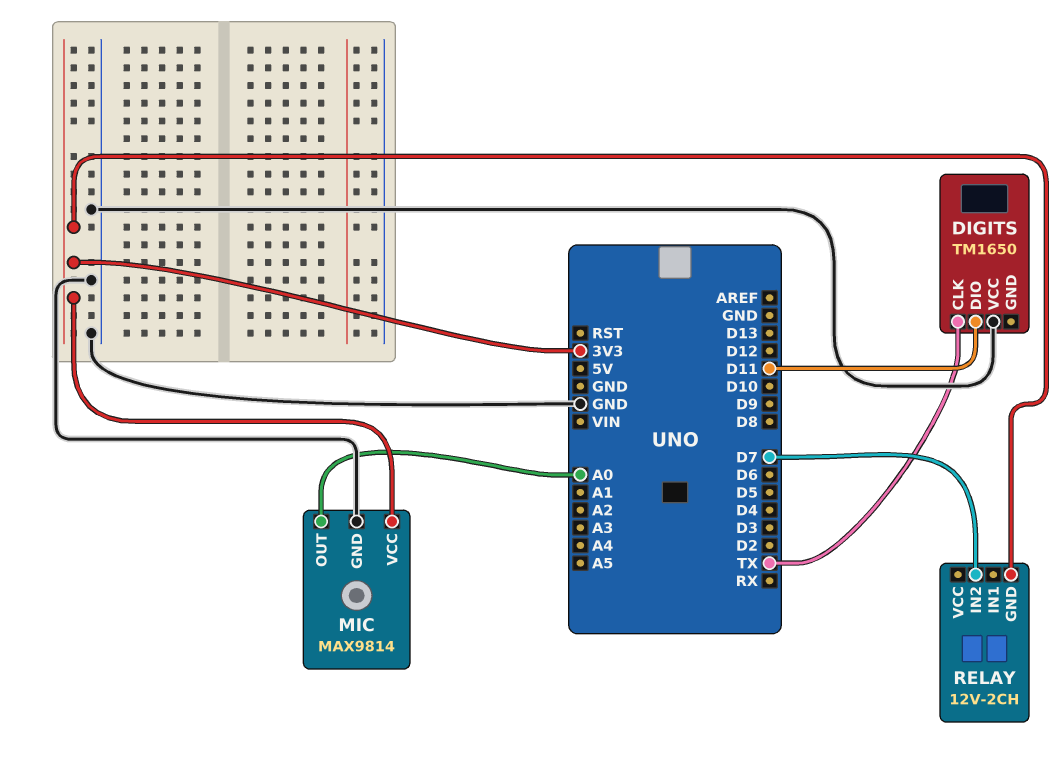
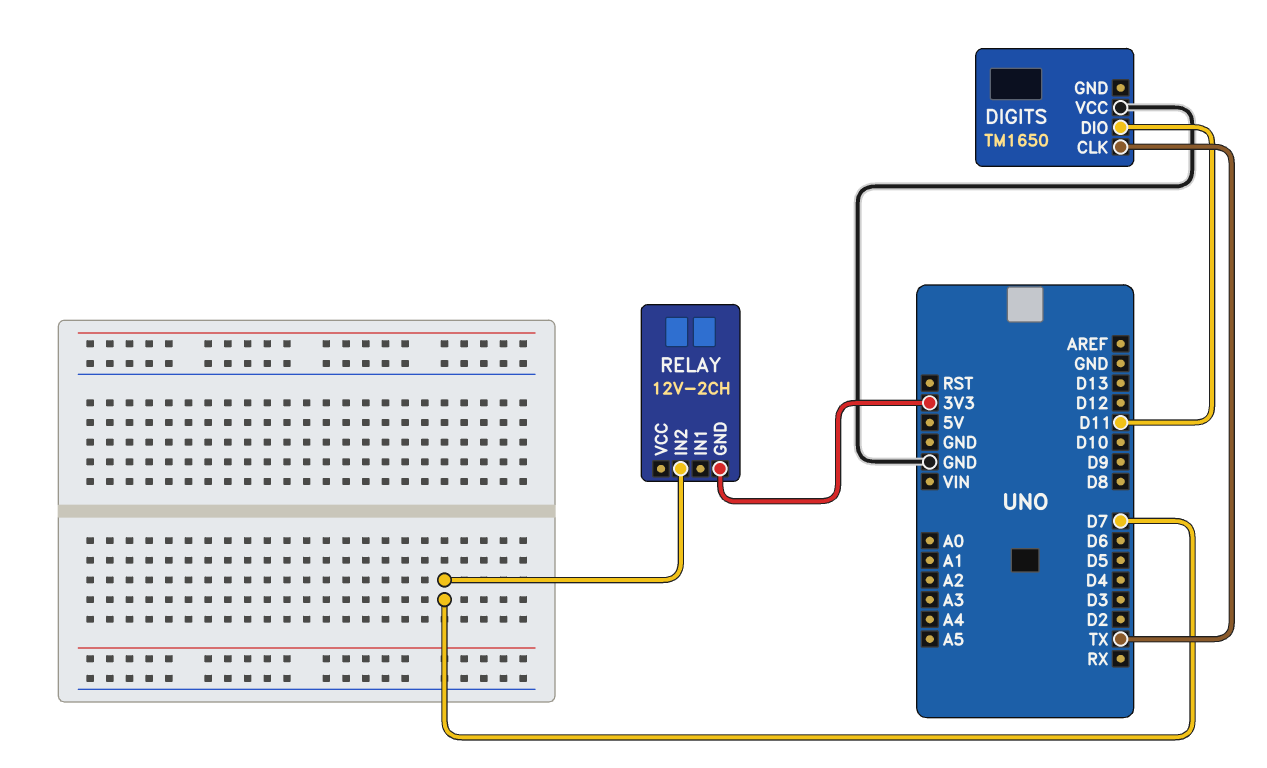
MIC: MAX9814 -> none
MIC pin GND: GND -> none
MIC pin OUT: A0 -> none
MIC pin VCC: 3V3 -> none

